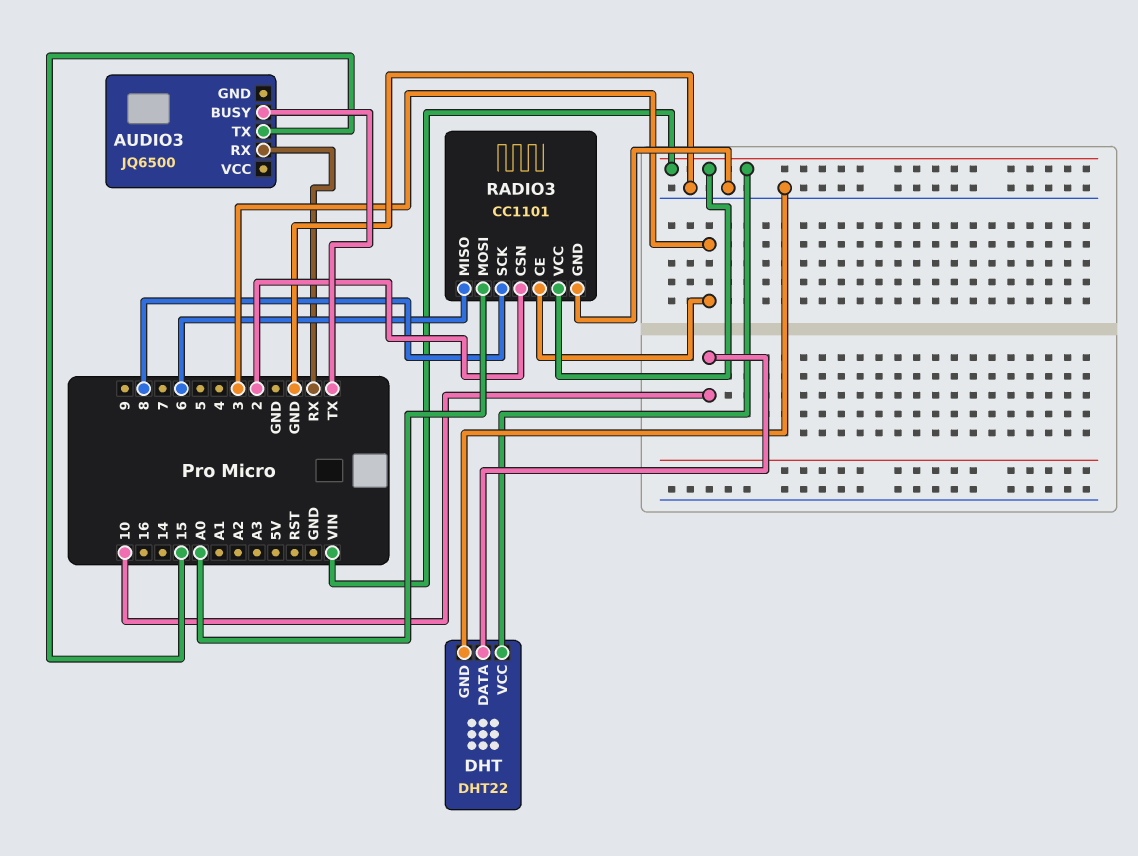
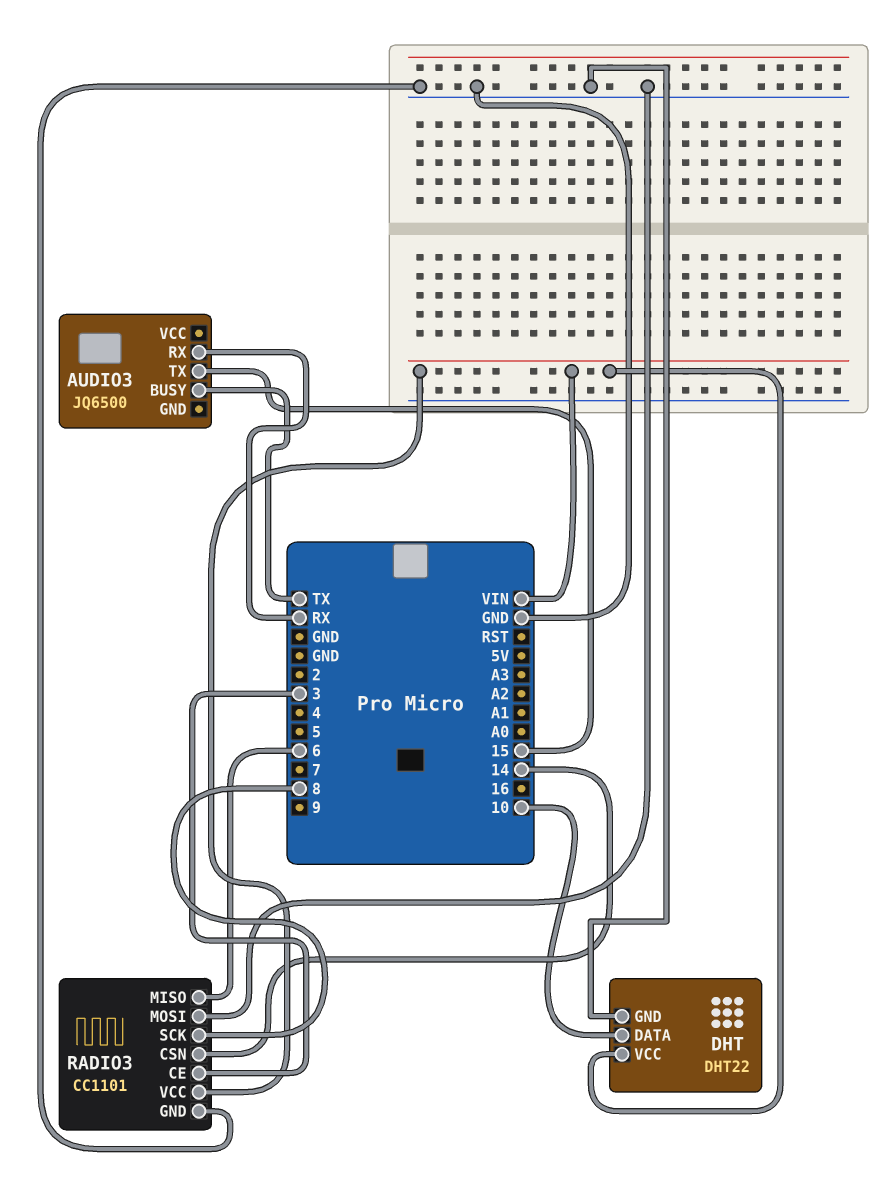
RADIO3 pin CSN: 2 -> 14
RADIO3 pin MOSI: A0 -> GND

